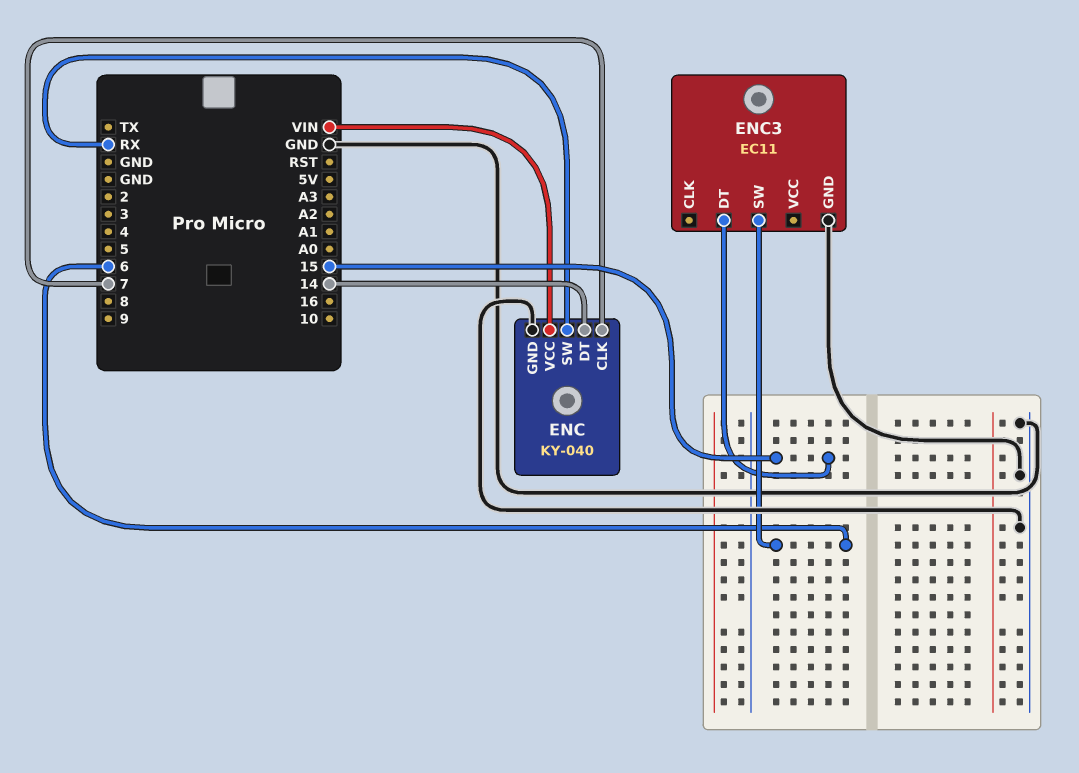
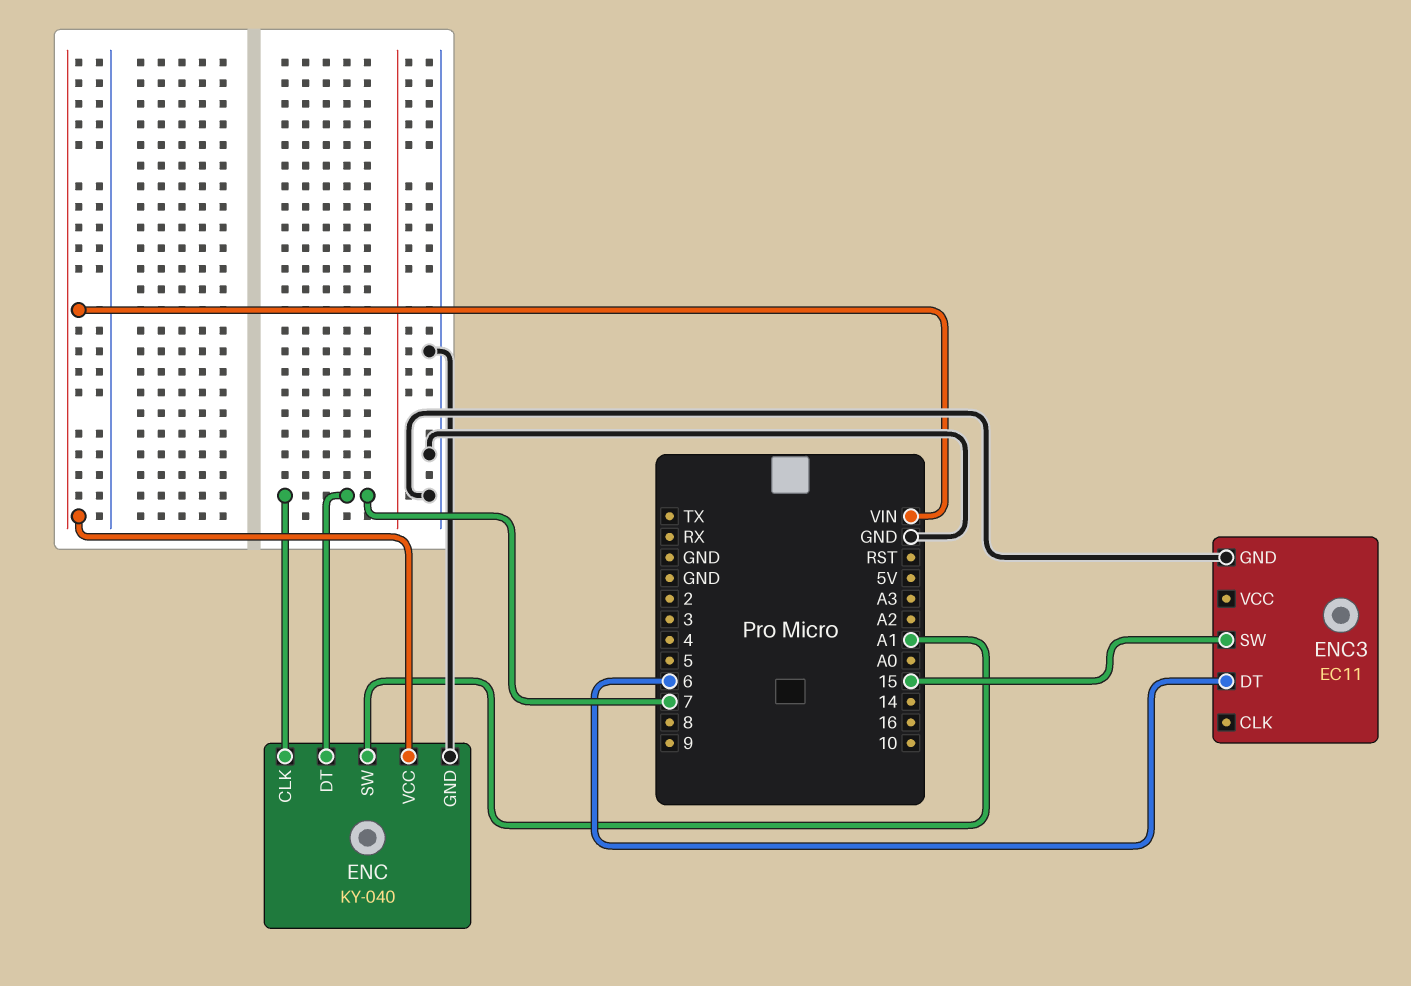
ENC pin DT: 14 -> 7
ENC pin SW: RX -> A1
ENC3 pin DT: 15 -> 6
ENC3 pin SW: 6 -> 15

